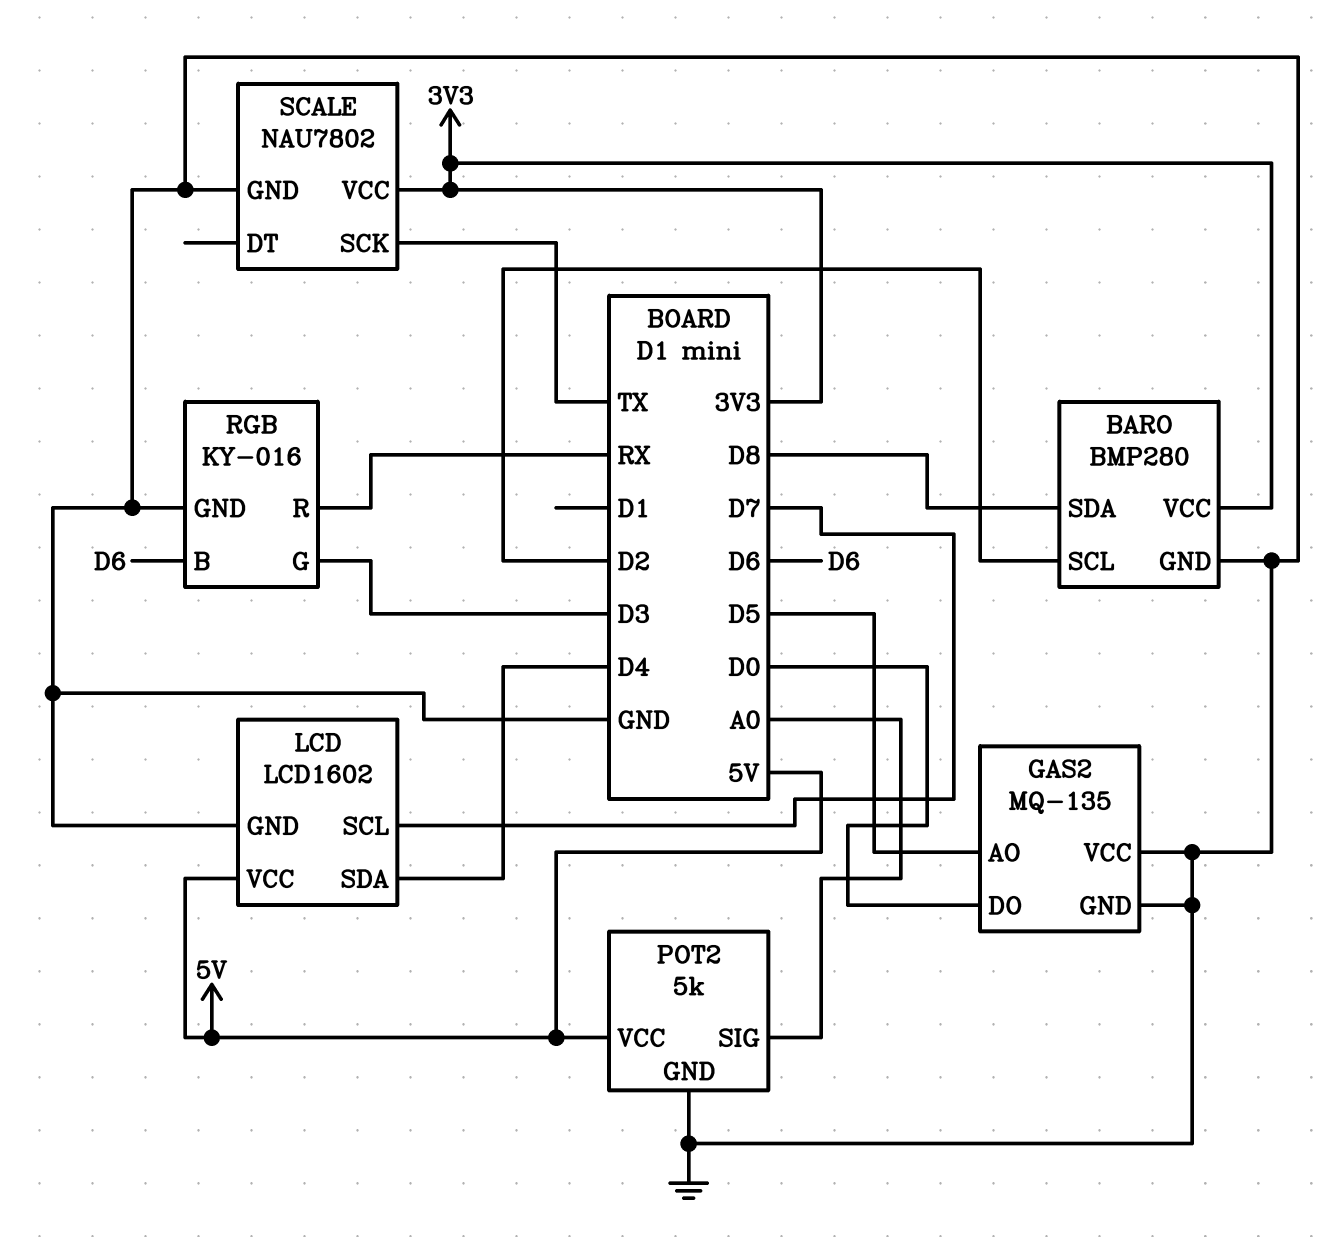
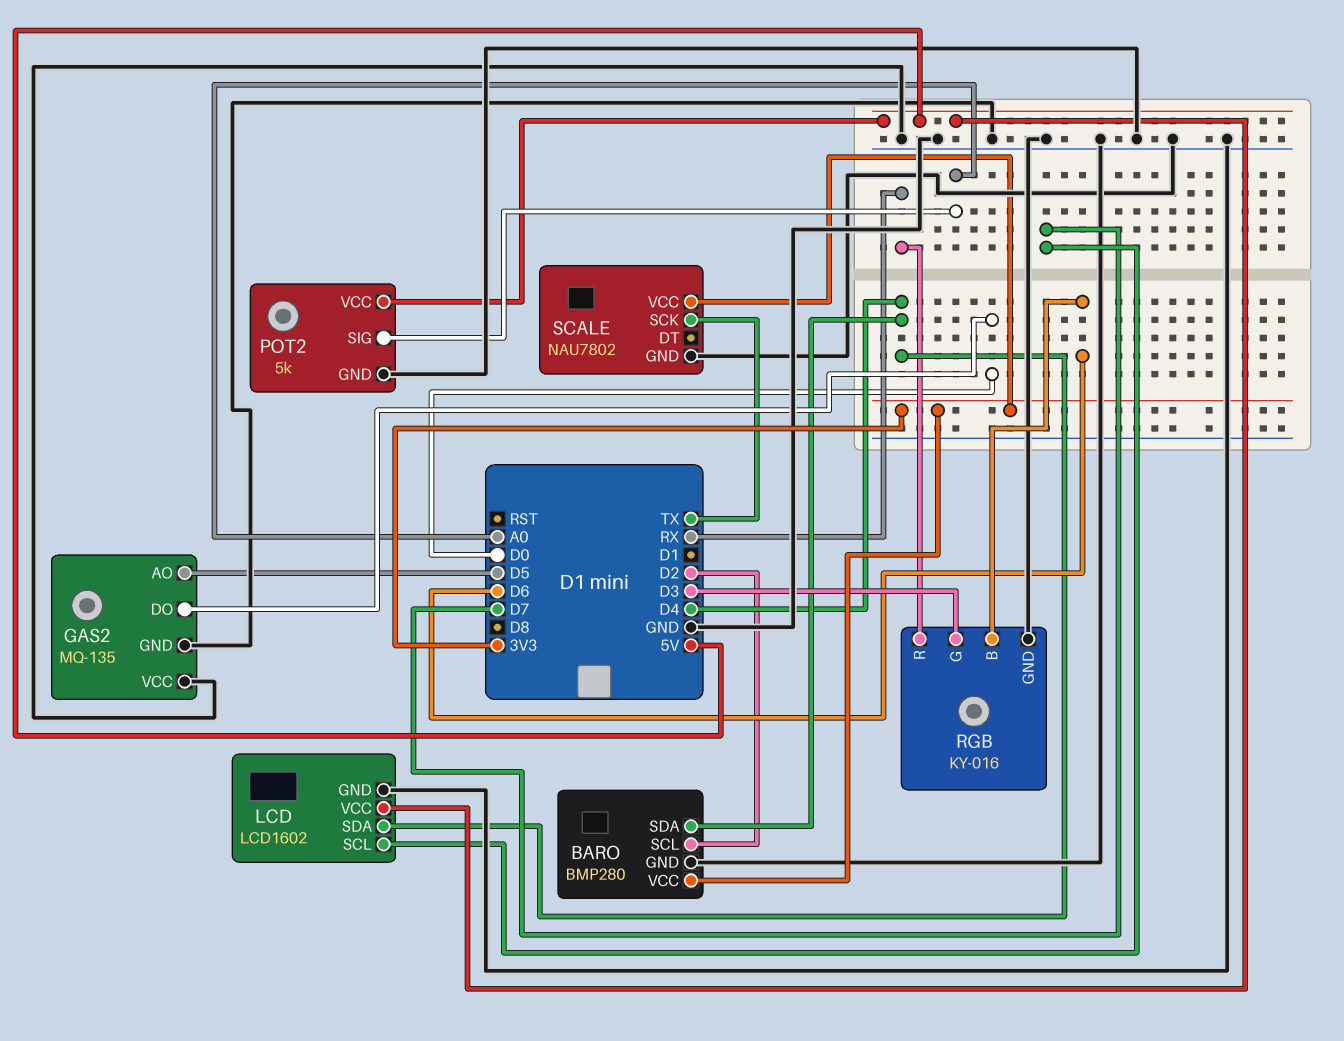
BARO pin SDA: D8 -> D4

